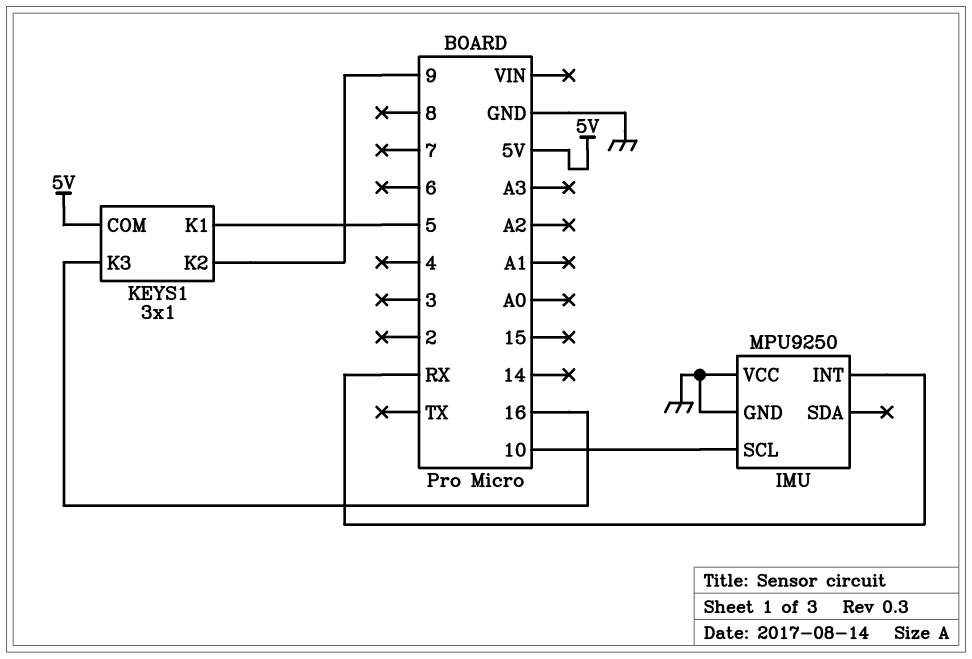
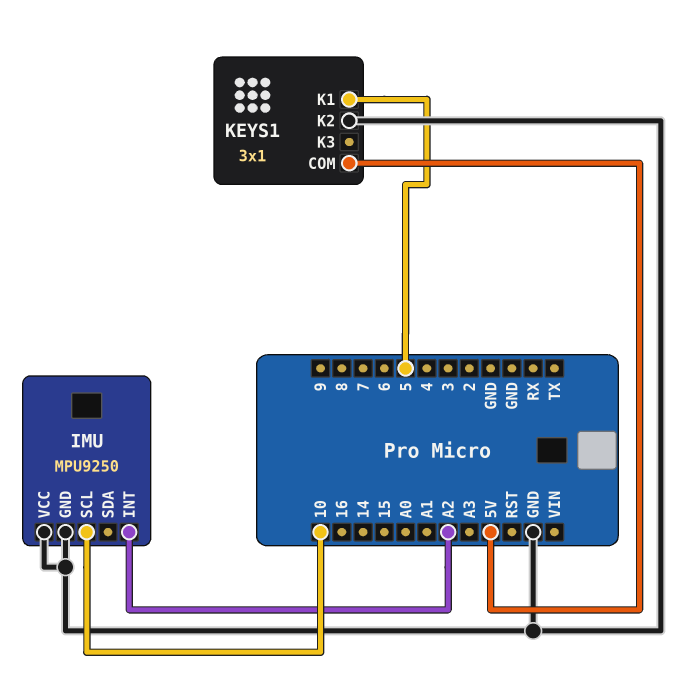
IMU pin INT: RX -> A2
KEYS1 pin K2: 9 -> GND
KEYS1 pin K3: 16 -> none

